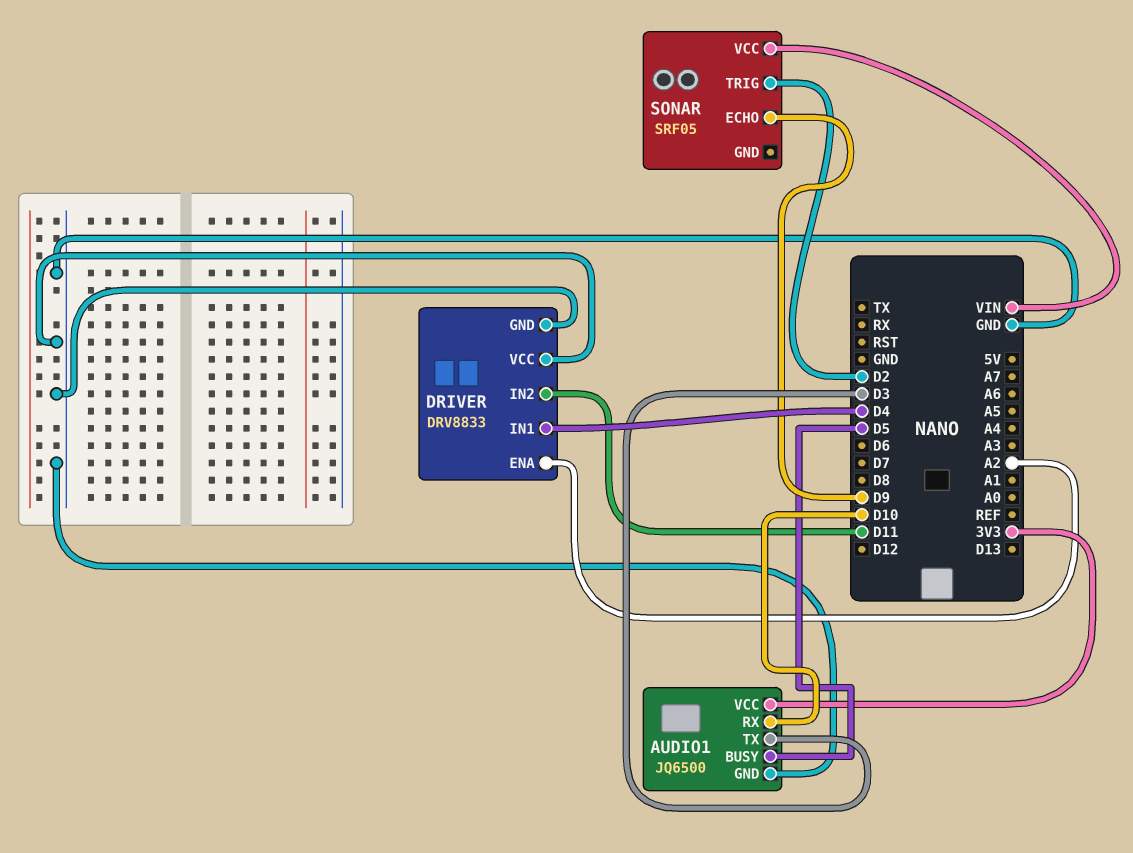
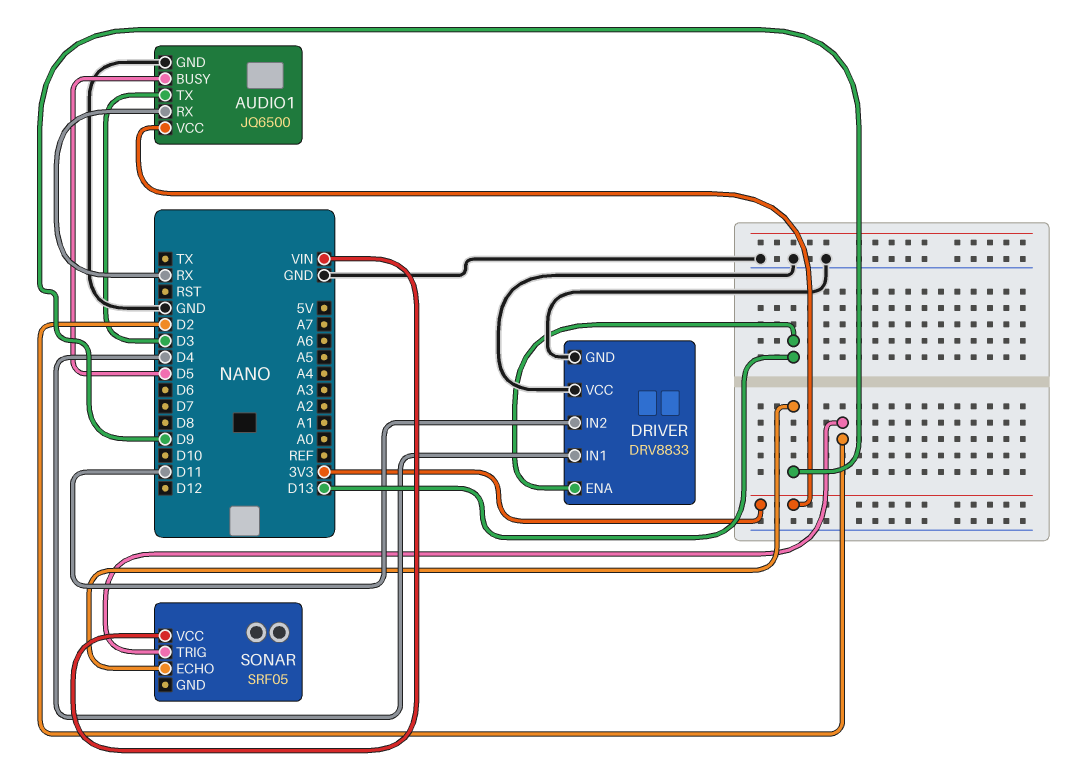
AUDIO1 pin RX: D10 -> RX
DRIVER pin ENA: A2 -> D13

